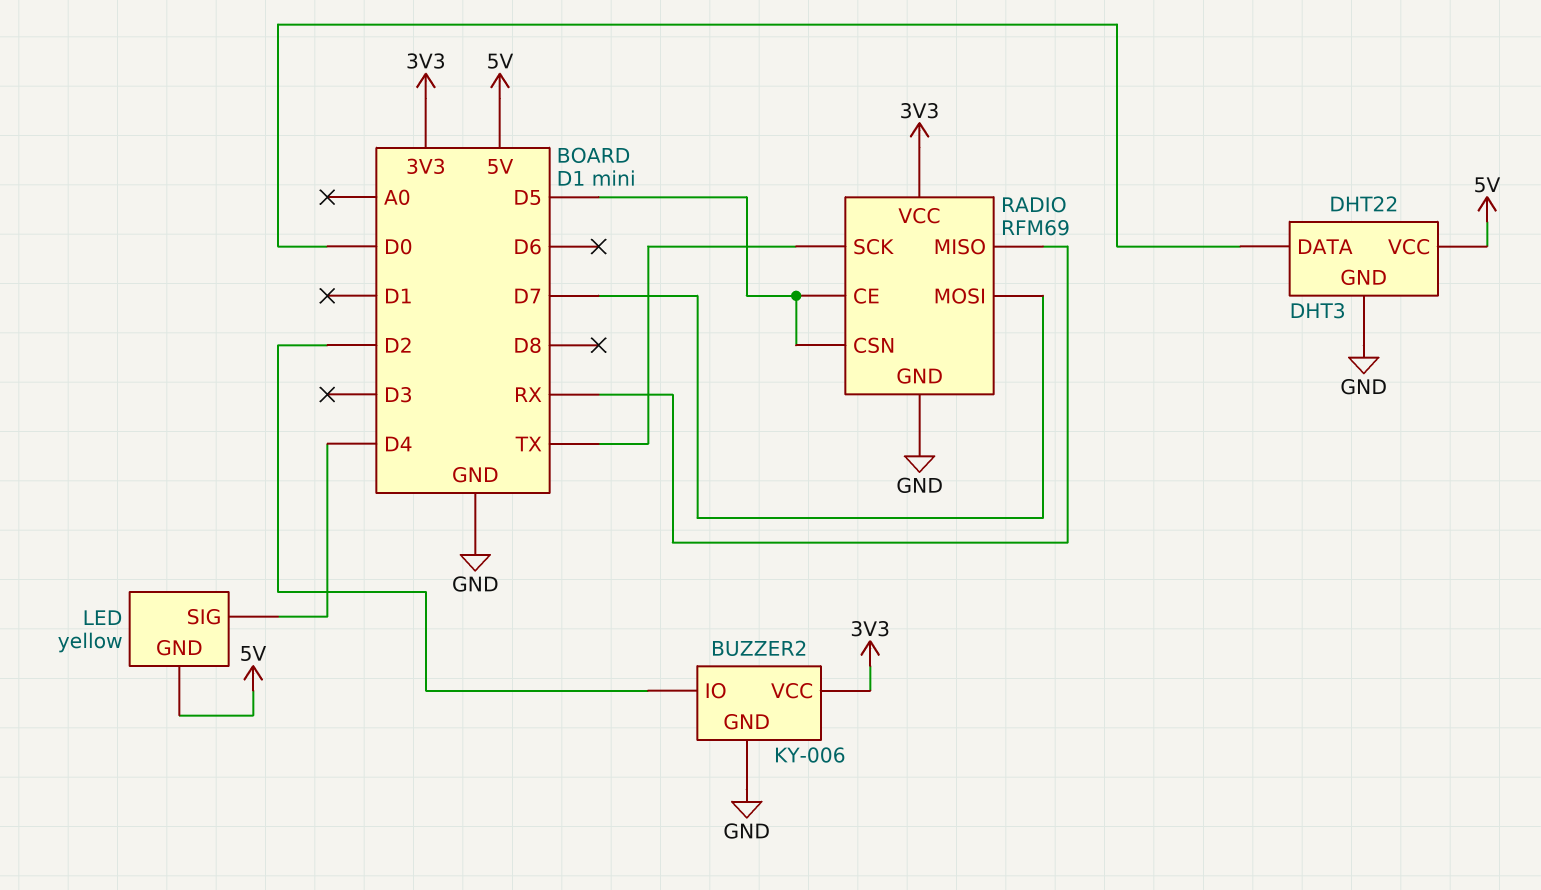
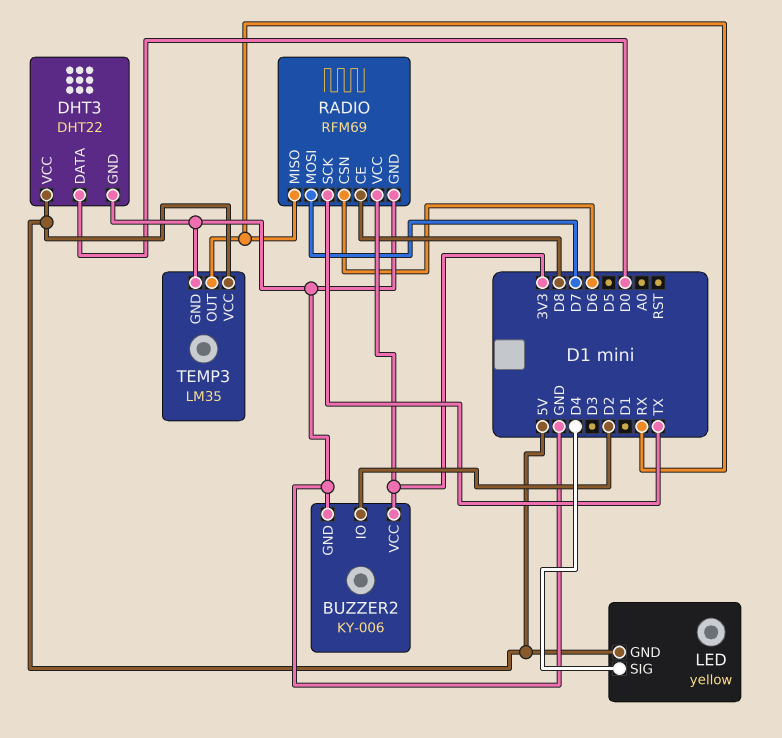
RADIO pin CE: D5 -> D8
RADIO pin CSN: D5 -> D6
TEMP3: none -> LM35
TEMP3 pin GND: none -> GND
TEMP3 pin OUT: none -> RX
TEMP3 pin VCC: none -> 5V

